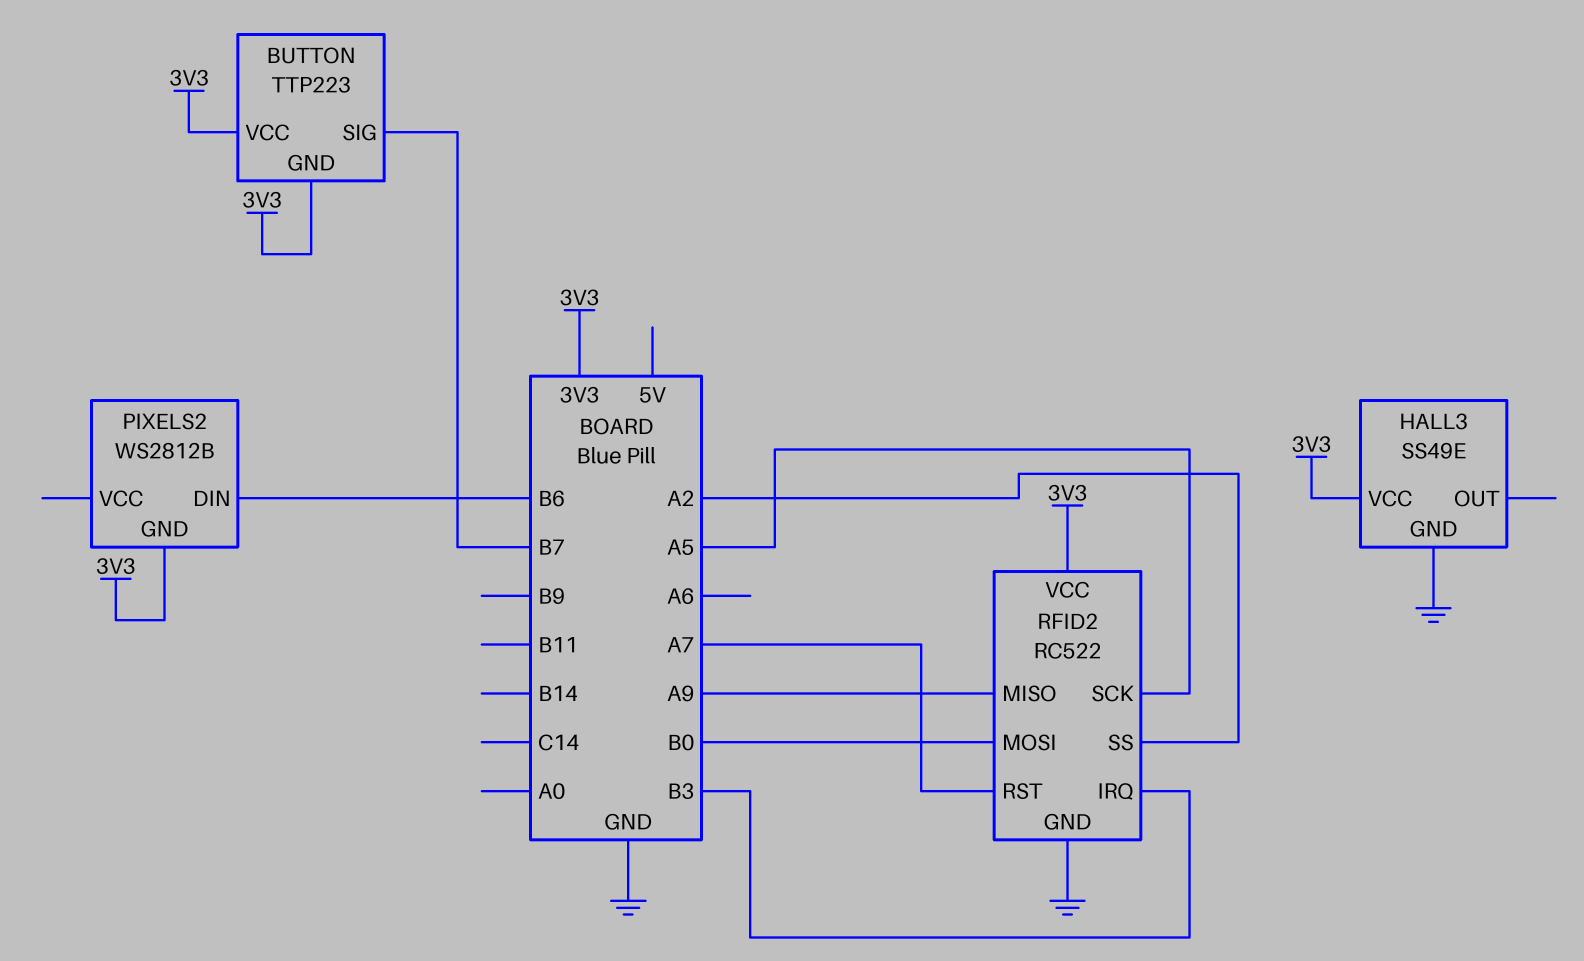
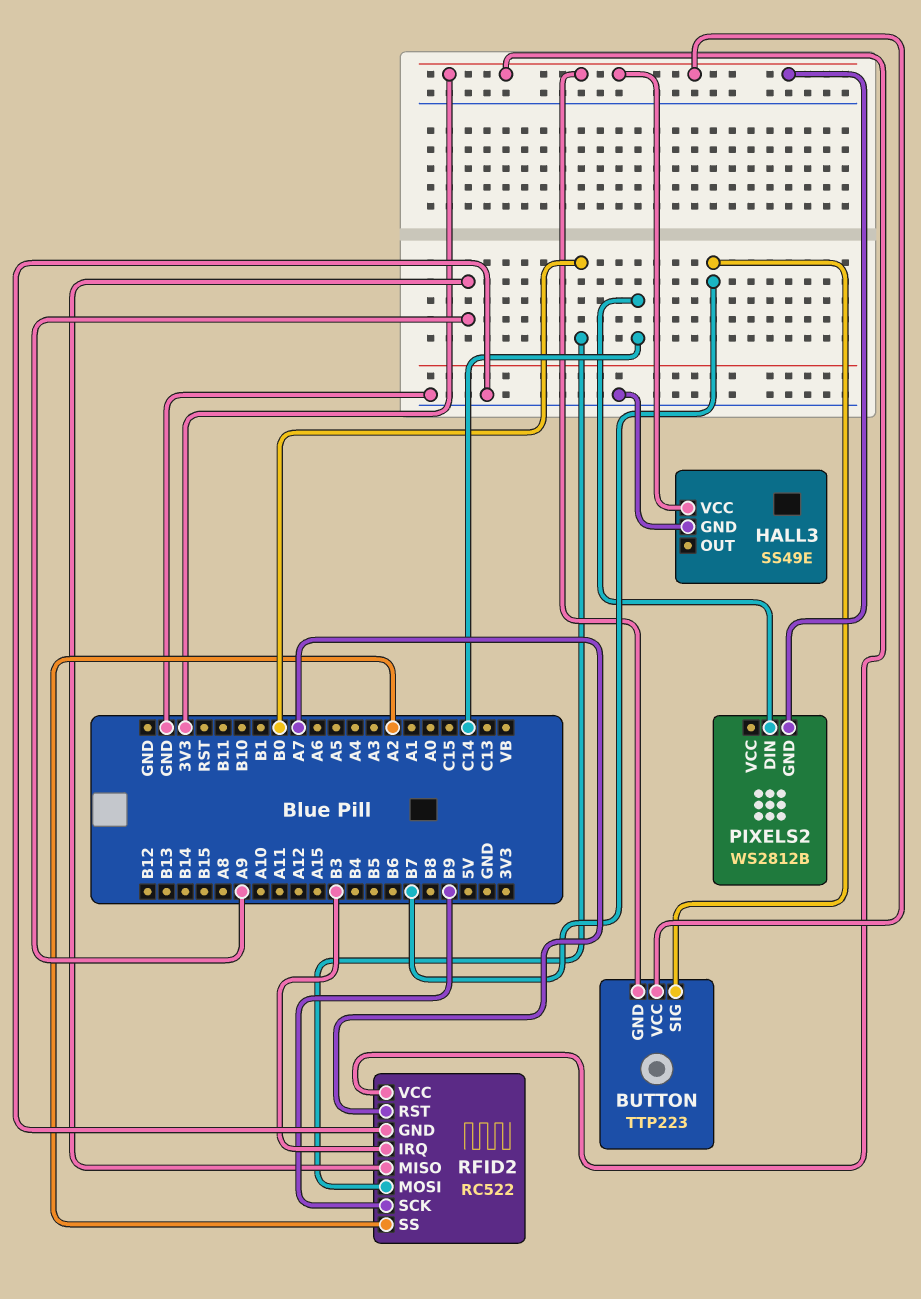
PIXELS2 pin DIN: B6 -> C14
RFID2 pin SCK: A5 -> B9

